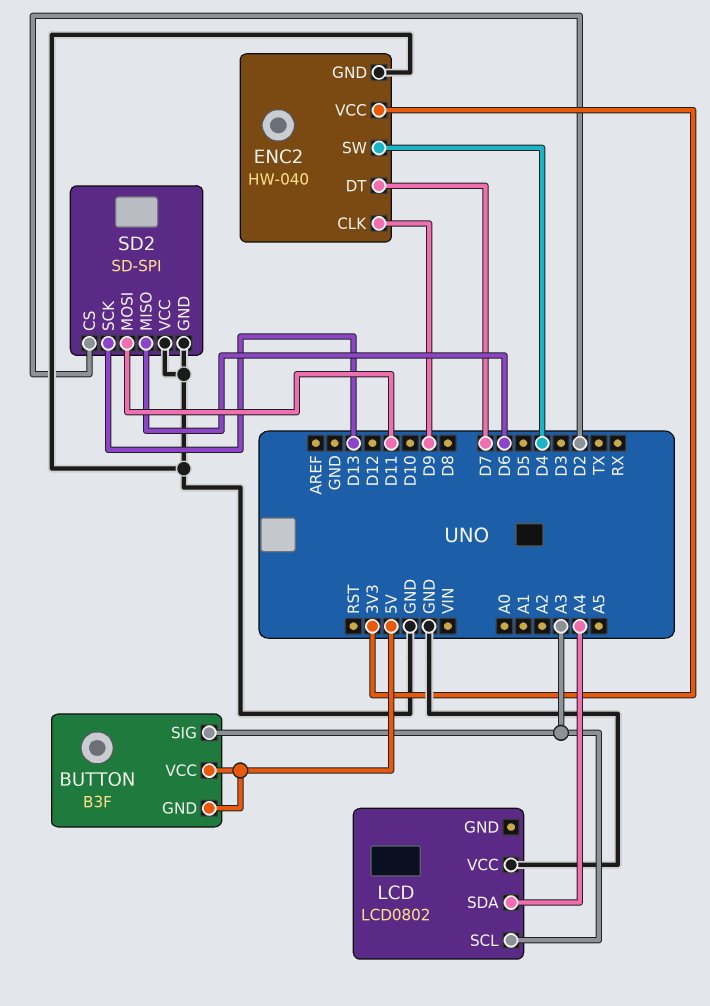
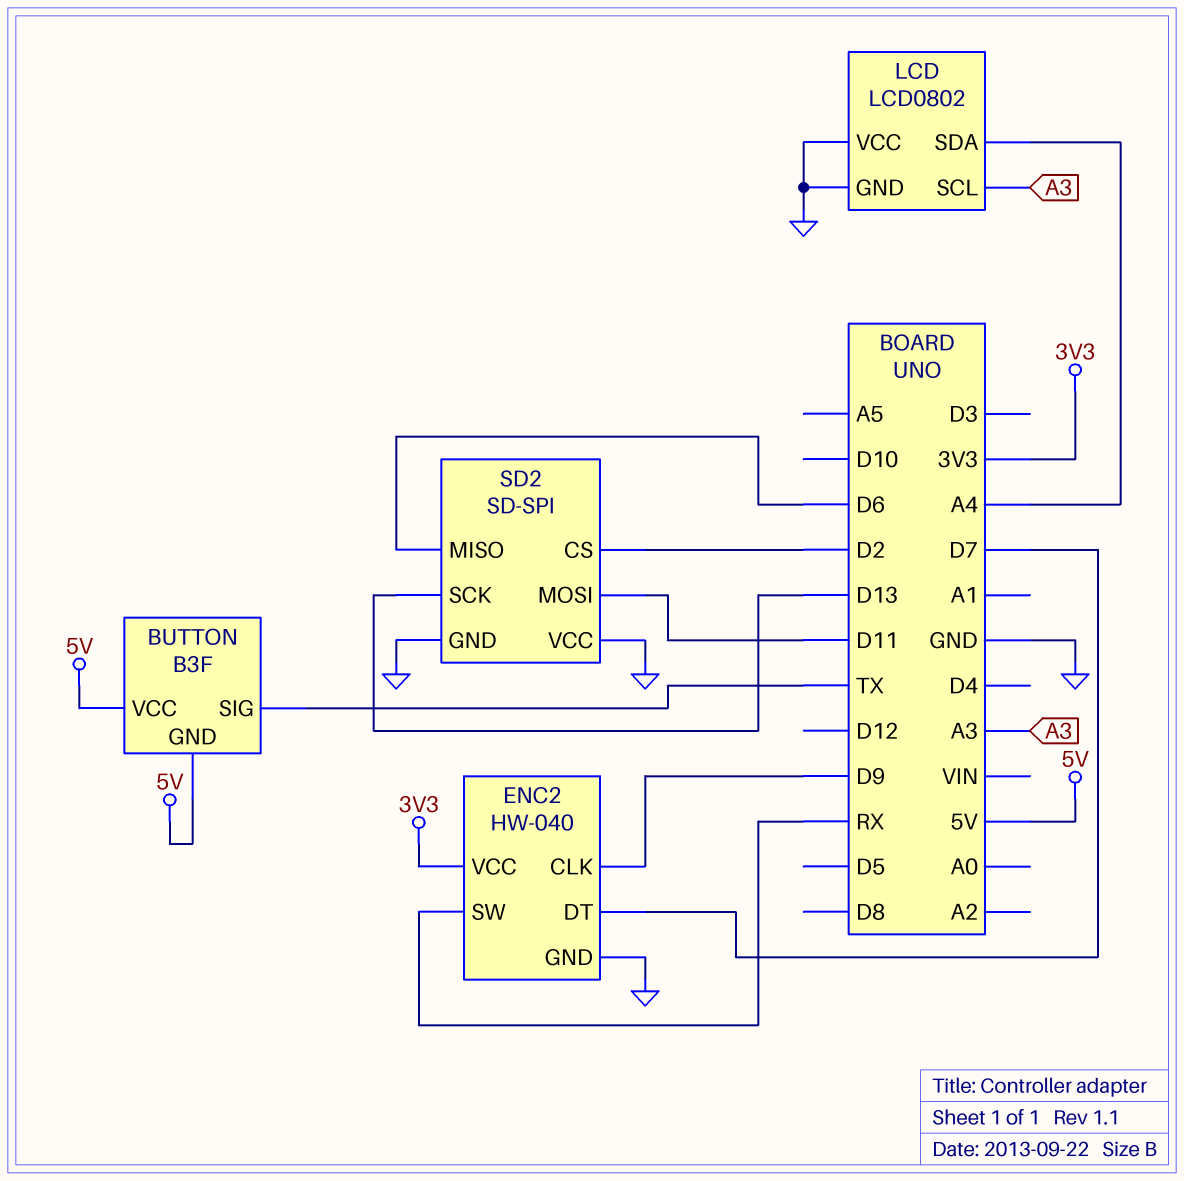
BUTTON pin SIG: A3 -> TX
ENC2 pin SW: D4 -> RX
LCD pin GND: none -> GND

